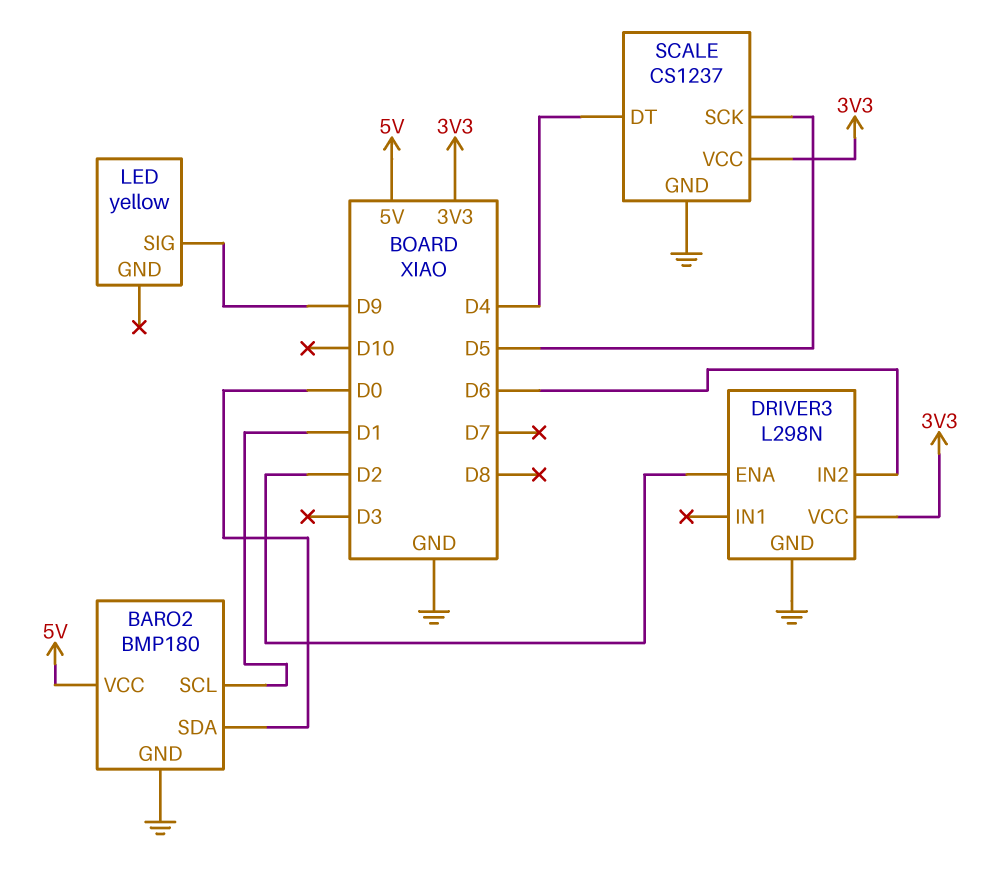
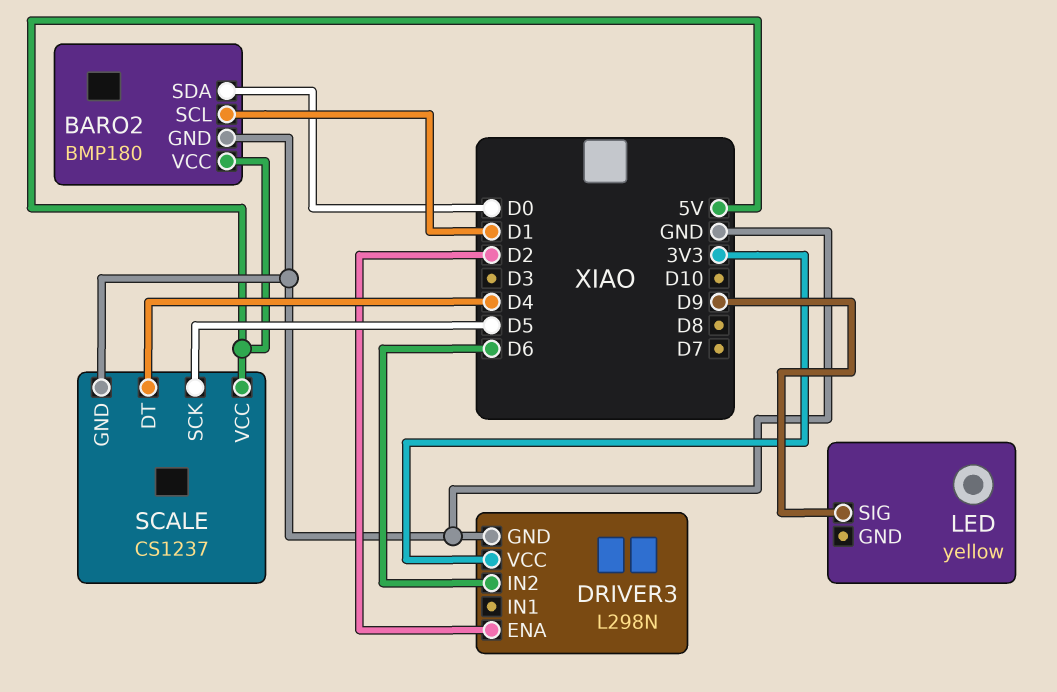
SCALE pin VCC: 3V3 -> 5V

